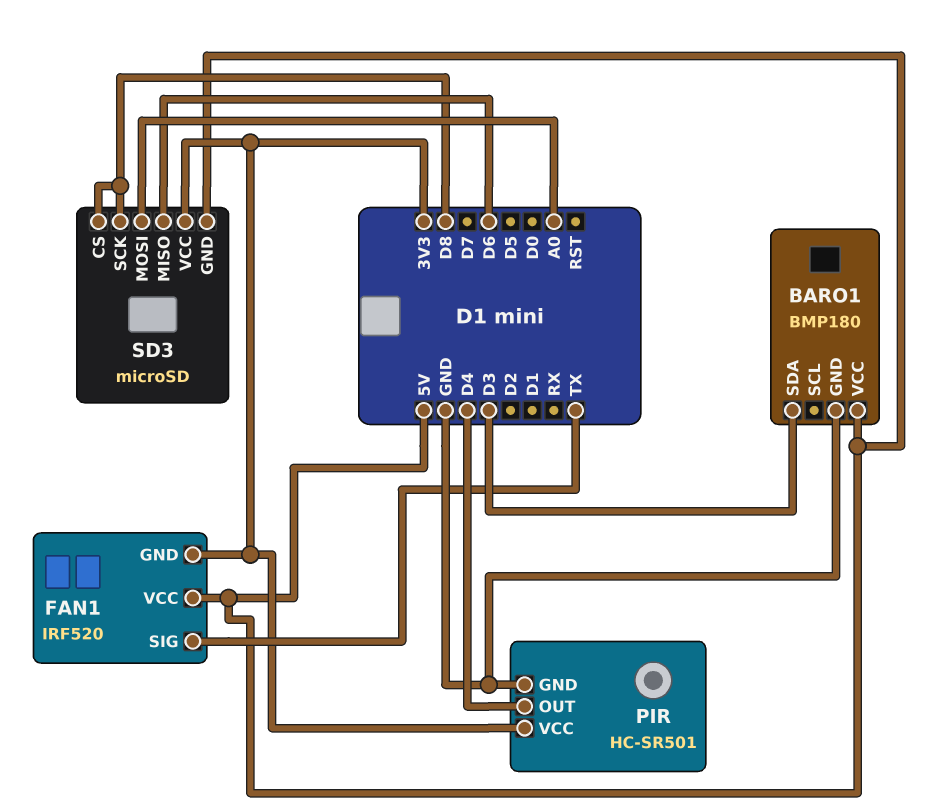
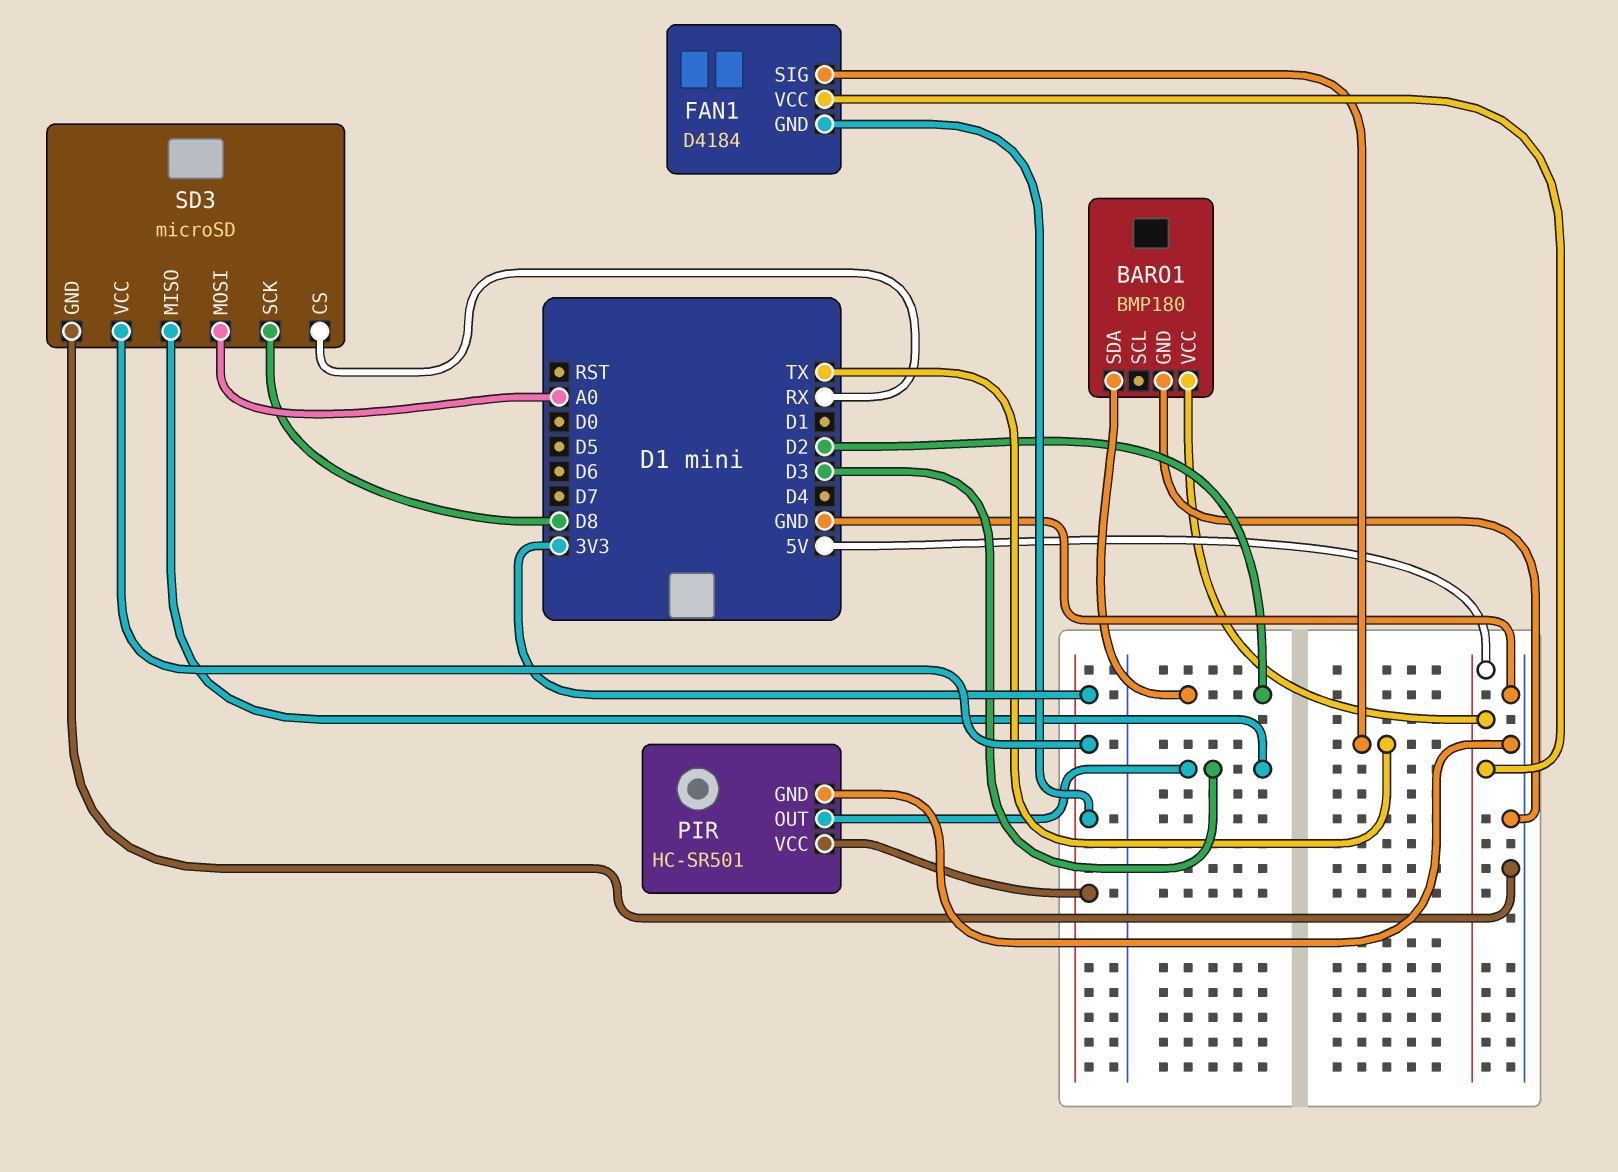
BARO1 pin SDA: D3 -> D2
FAN1: IRF520 -> D4184
PIR pin OUT: D4 -> D3
SD3 pin CS: D8 -> RX
SD3 pin GND: 5V -> GND
SD3 pin MISO: D6 -> D3

